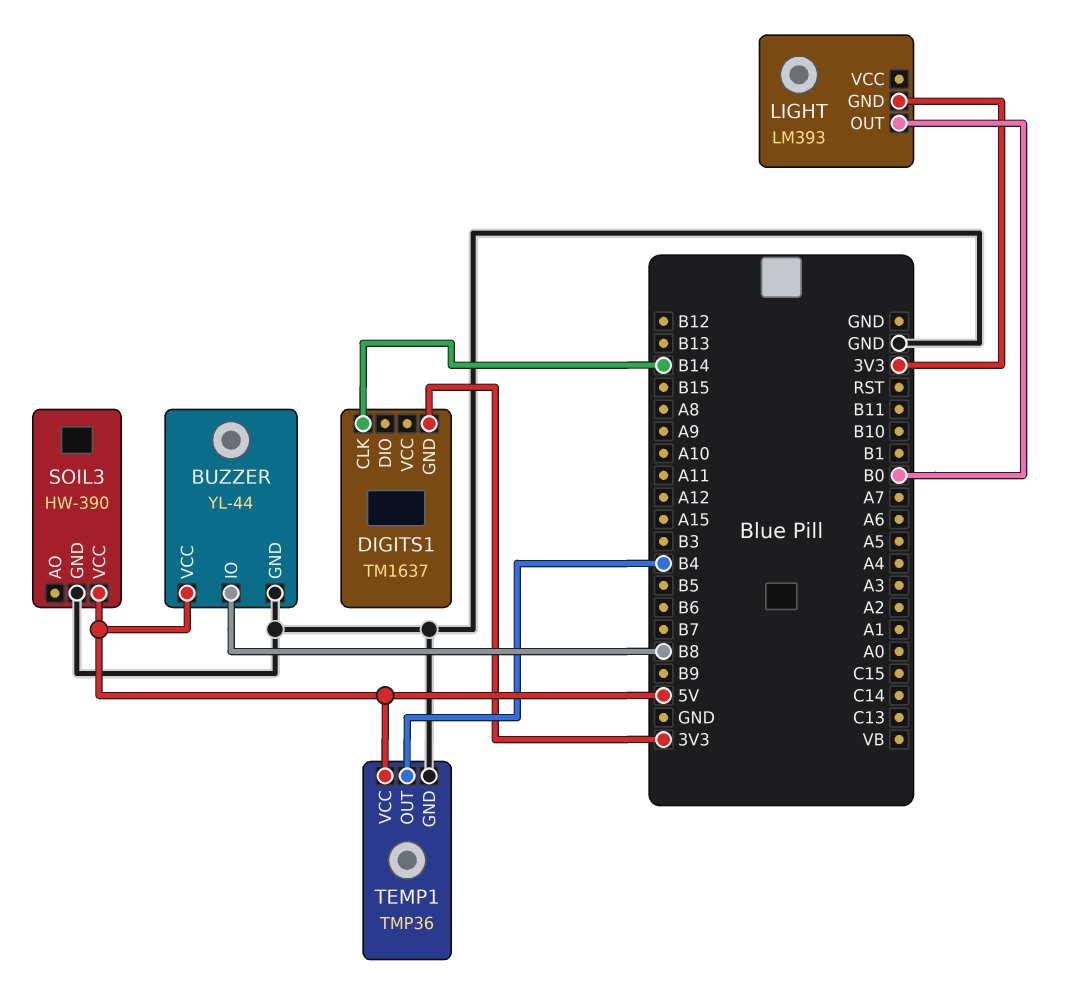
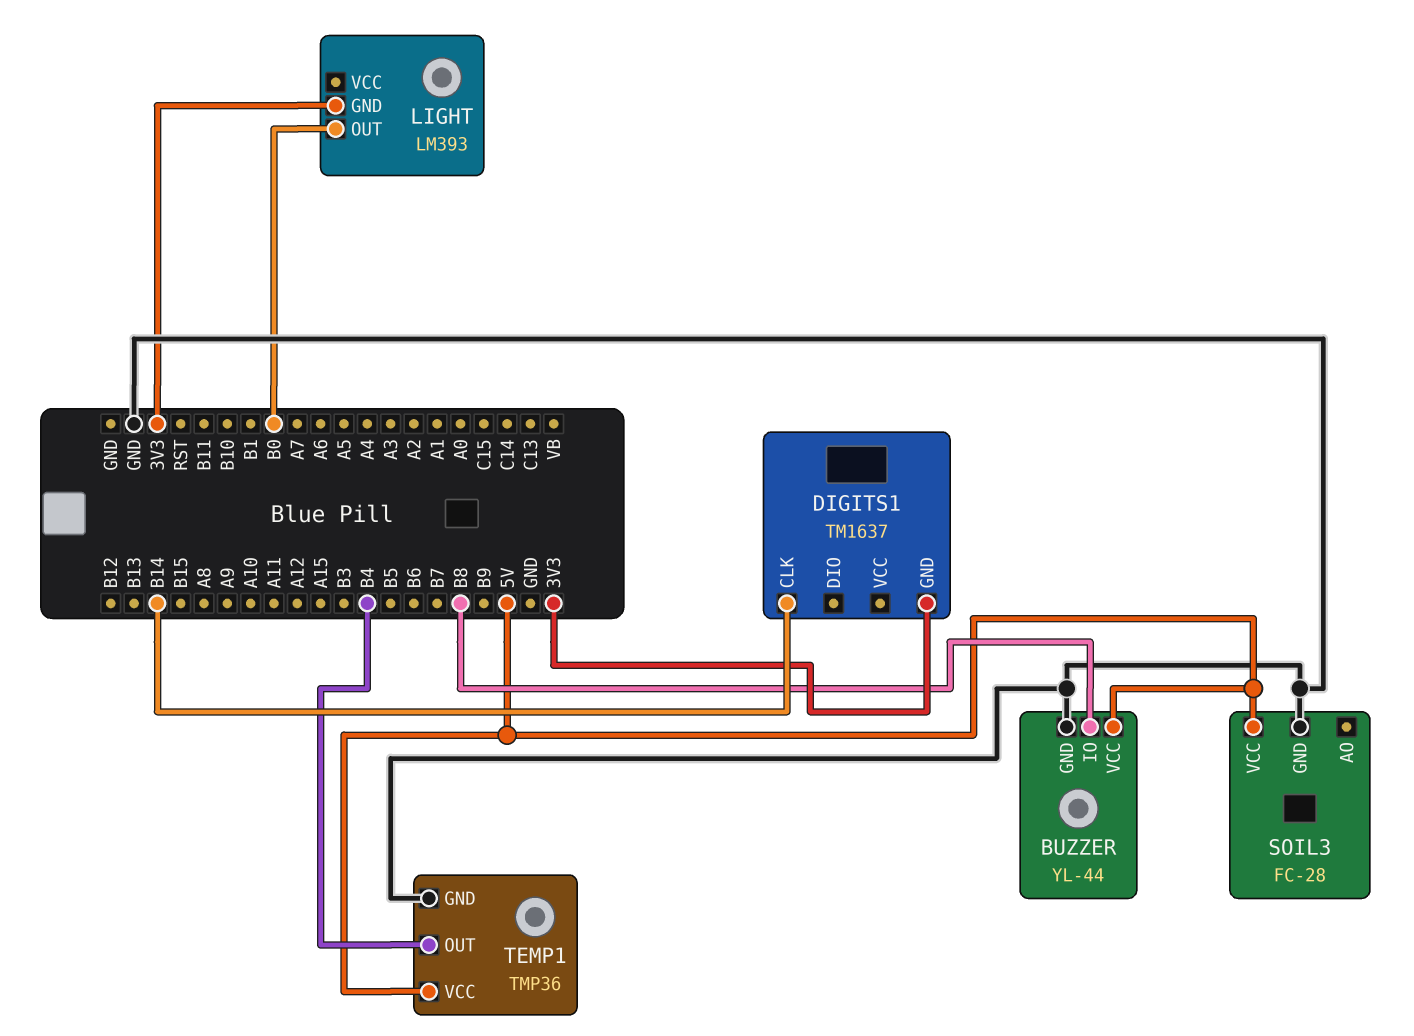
SOIL3: HW-390 -> FC-28

